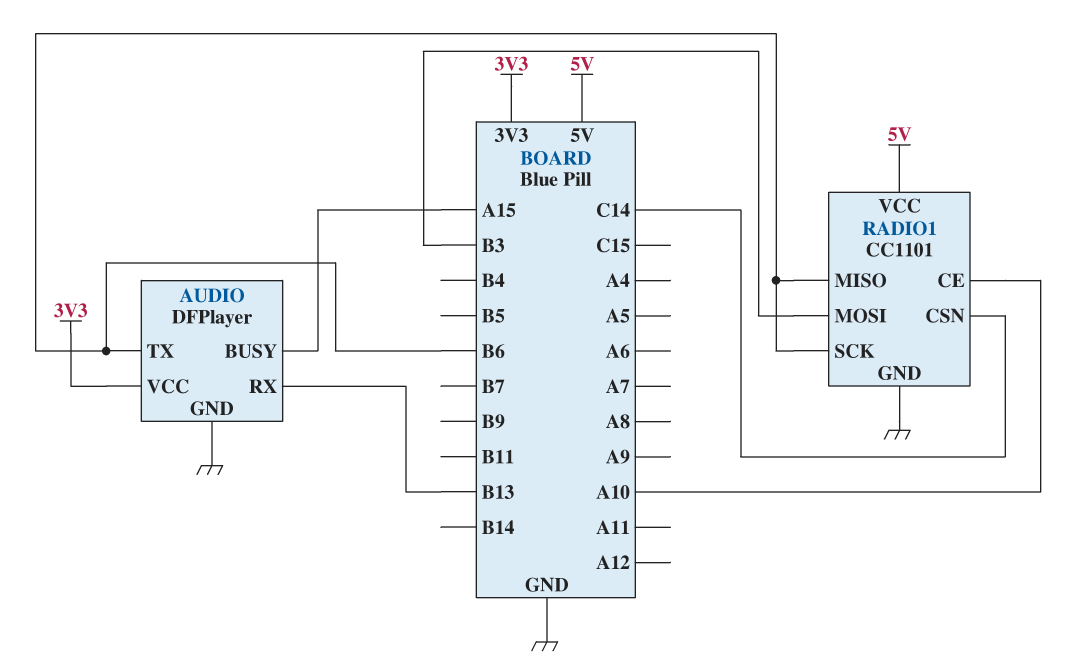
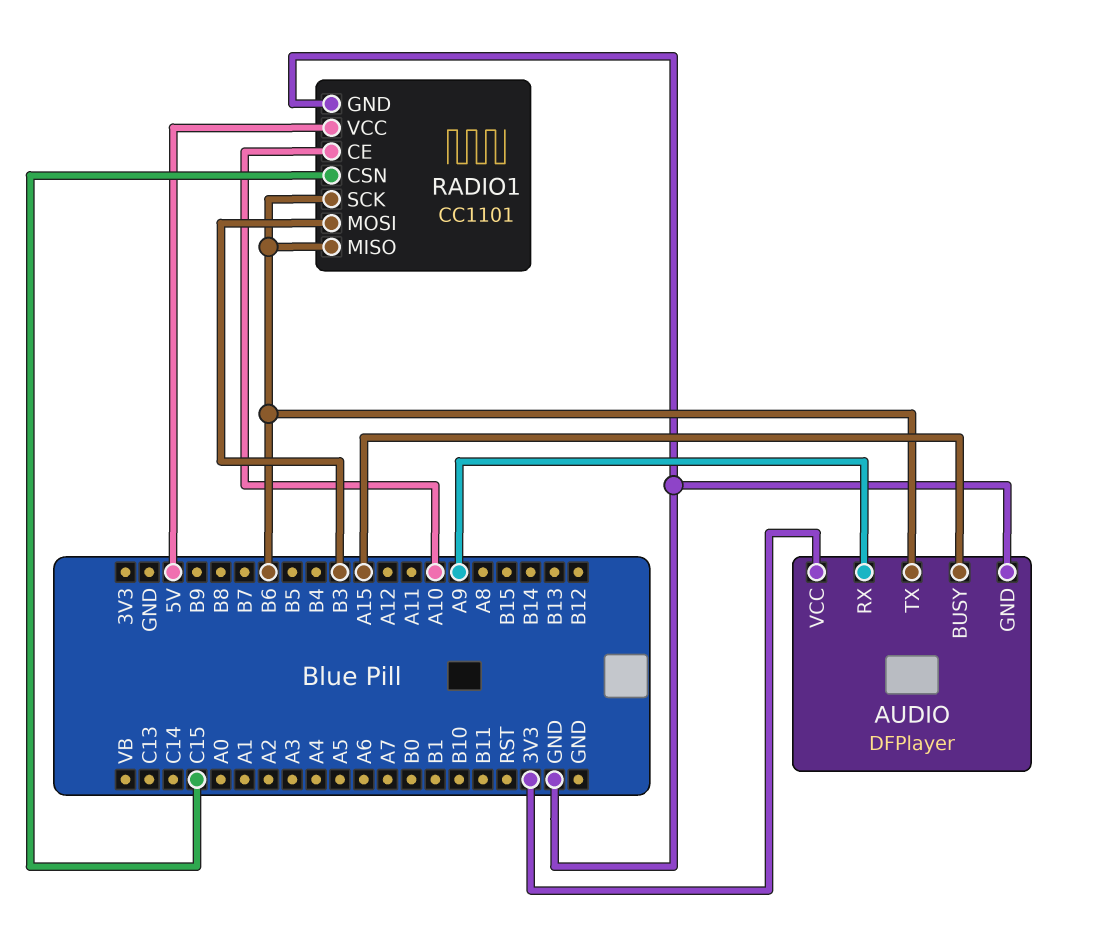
AUDIO pin RX: B13 -> A9
RADIO1 pin CSN: C14 -> C15

